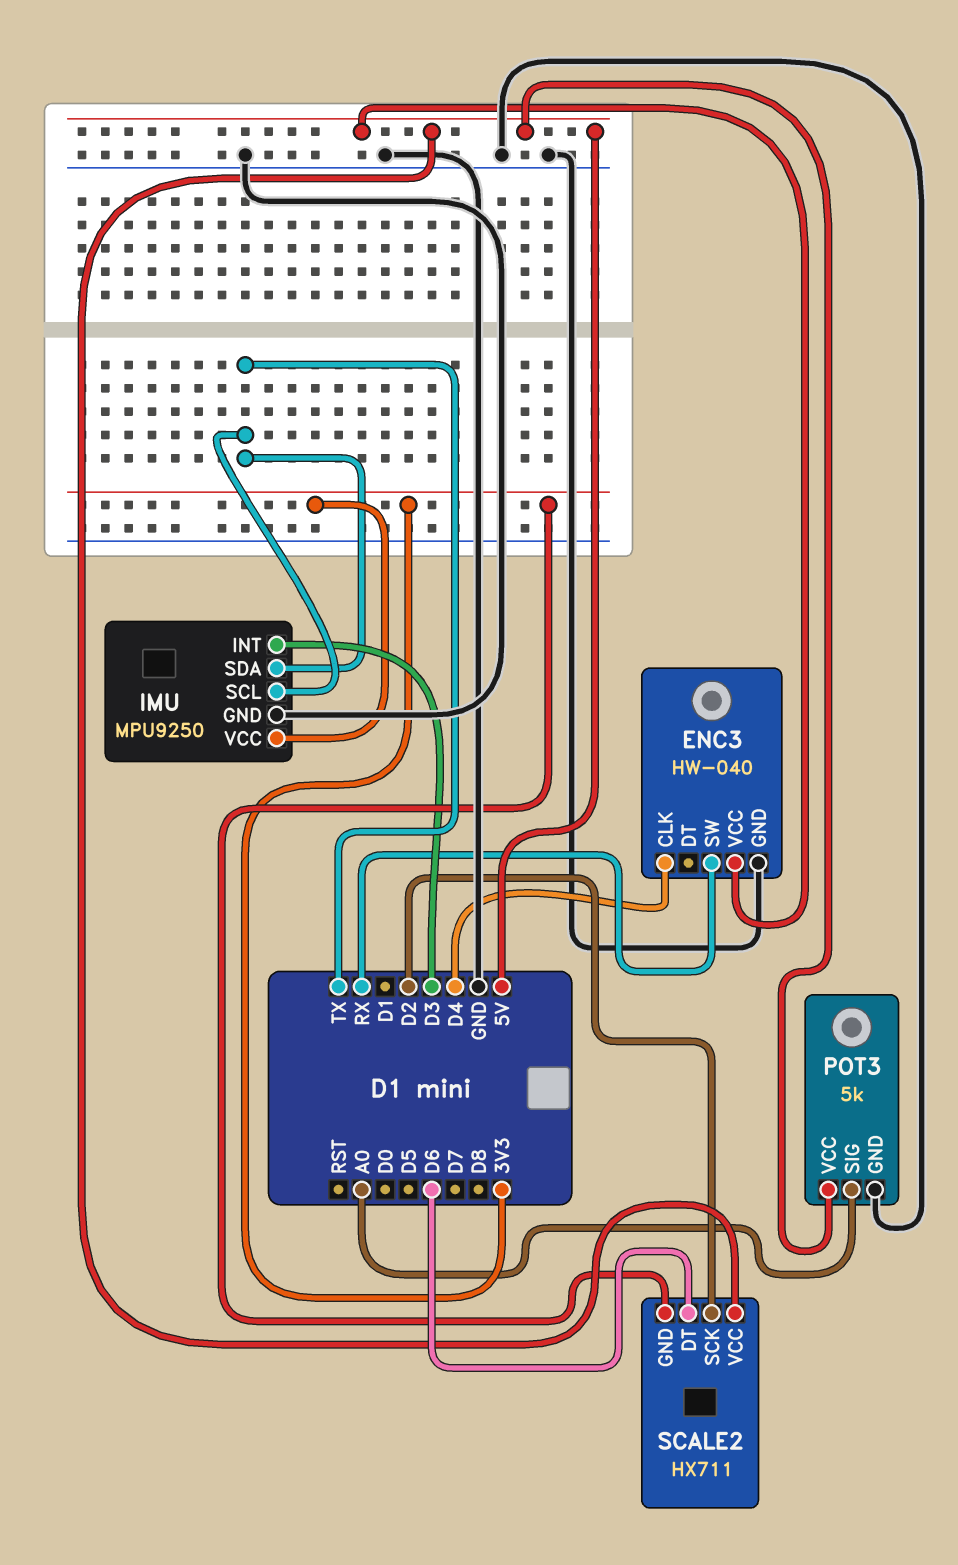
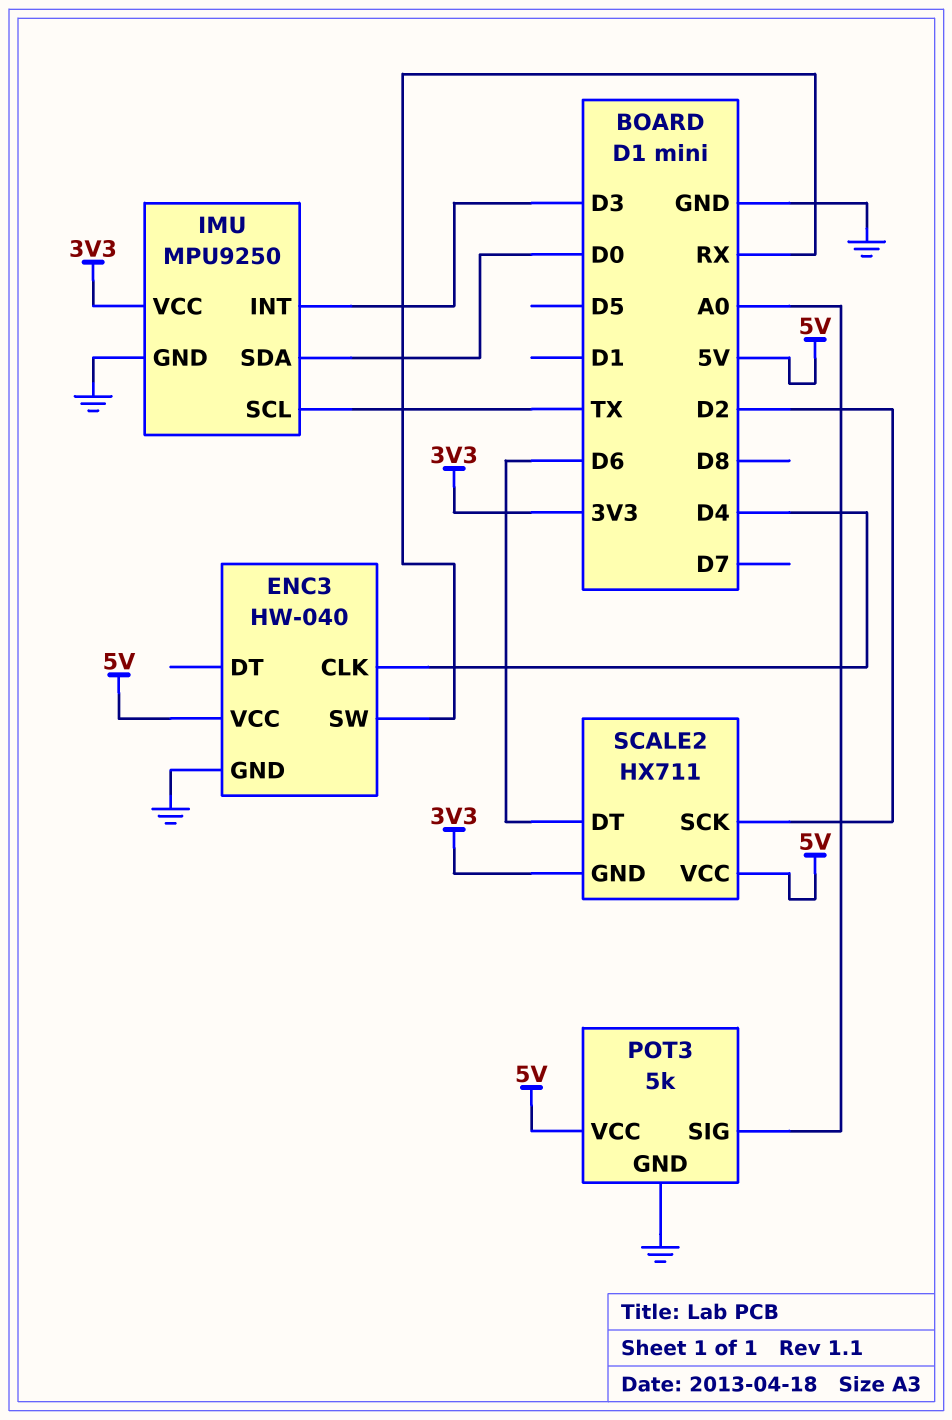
IMU pin SDA: TX -> D0

